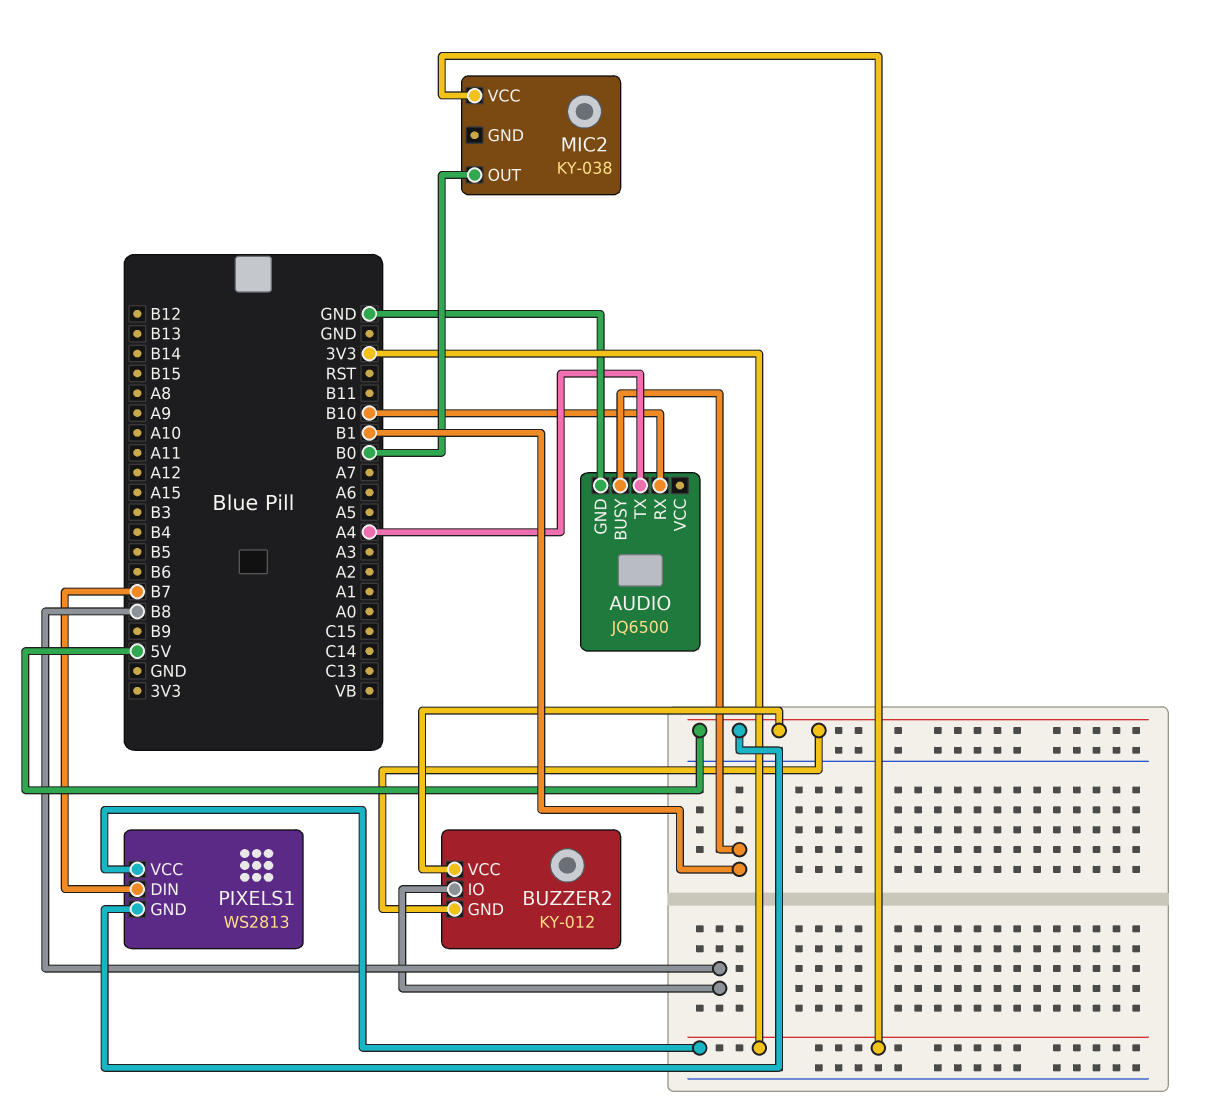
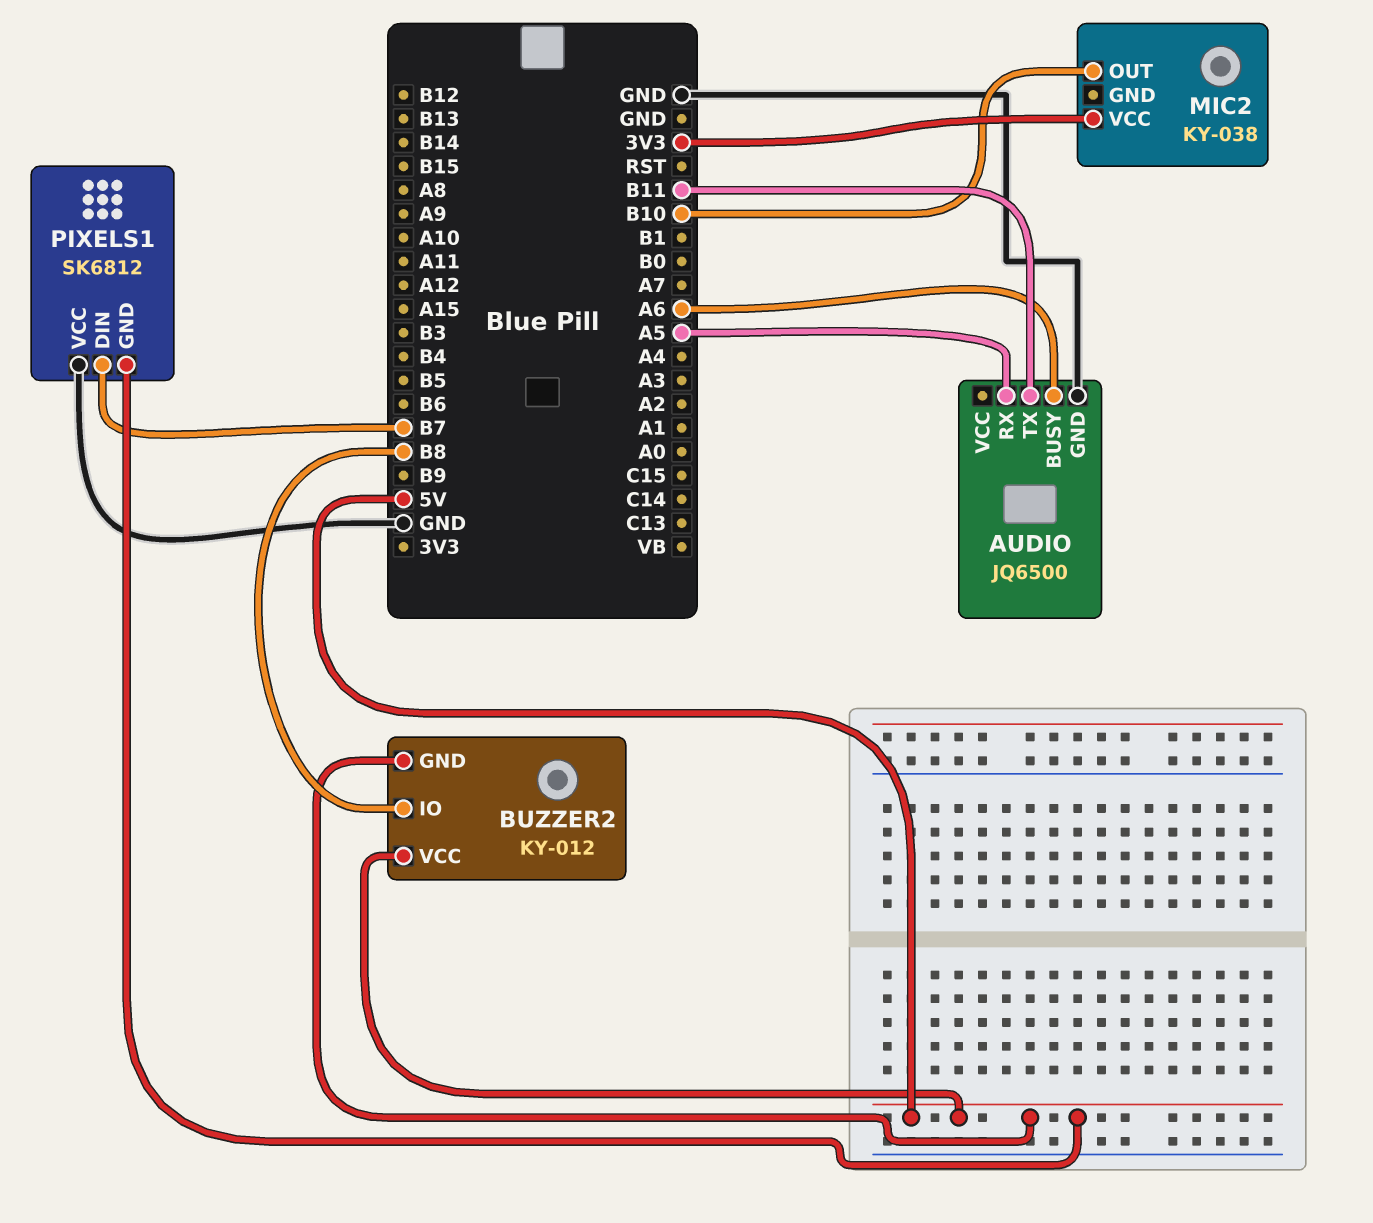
AUDIO pin BUSY: B1 -> A6
AUDIO pin RX: B10 -> A5
AUDIO pin TX: A4 -> B11
MIC2 pin OUT: B0 -> B10
PIXELS1: WS2813 -> SK6812
PIXELS1 pin VCC: 3V3 -> GND

